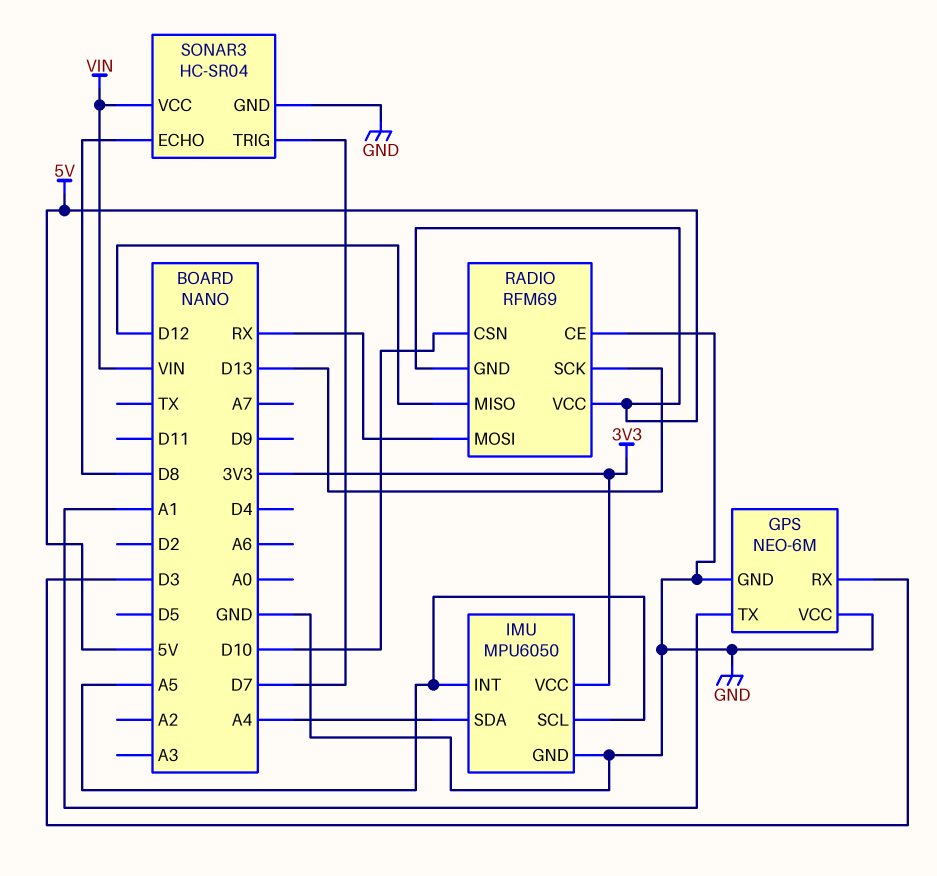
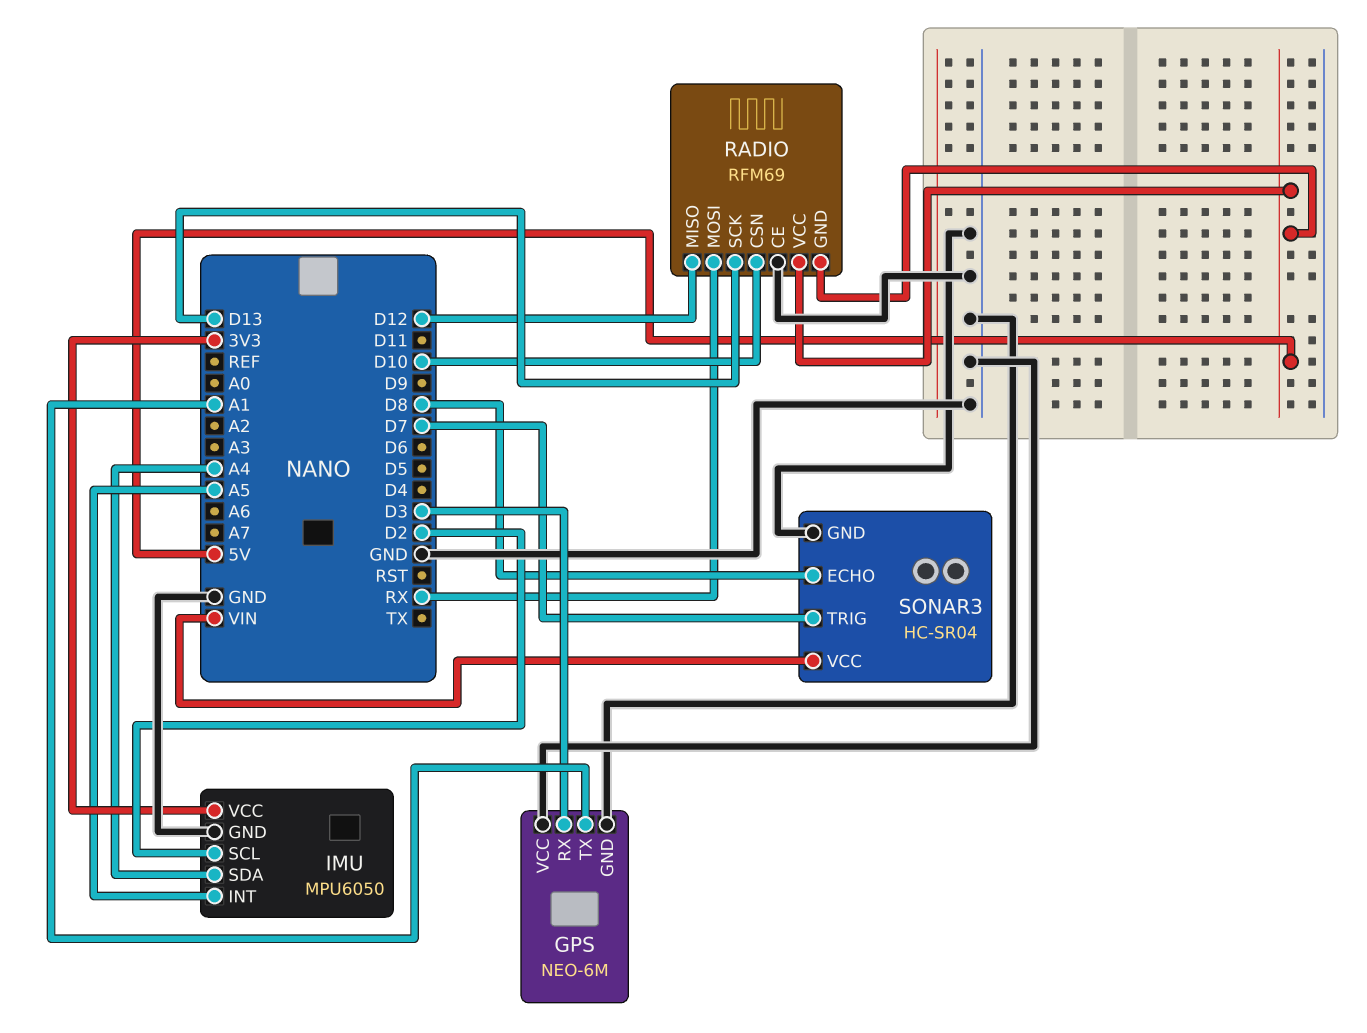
IMU pin SCL: A5 -> D2

